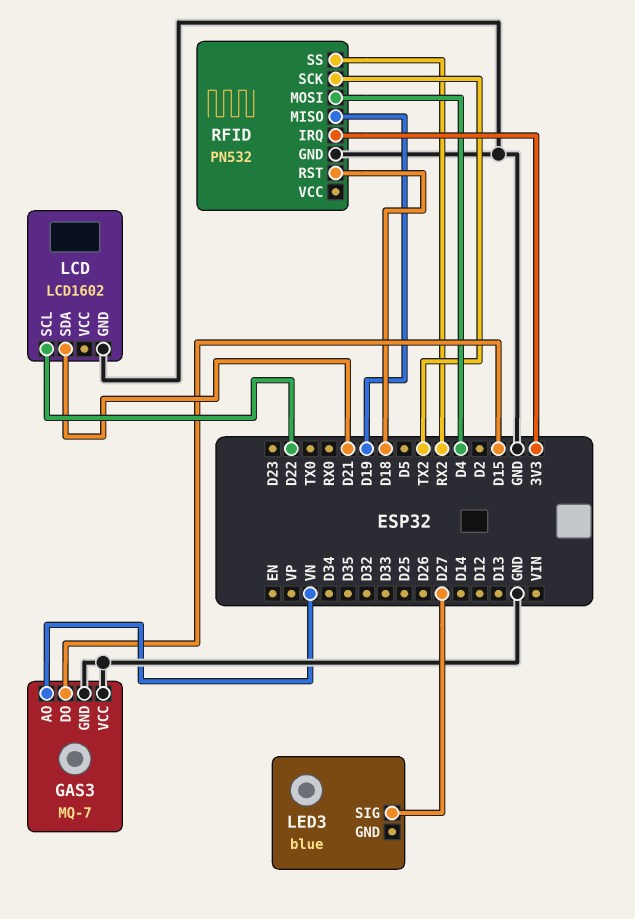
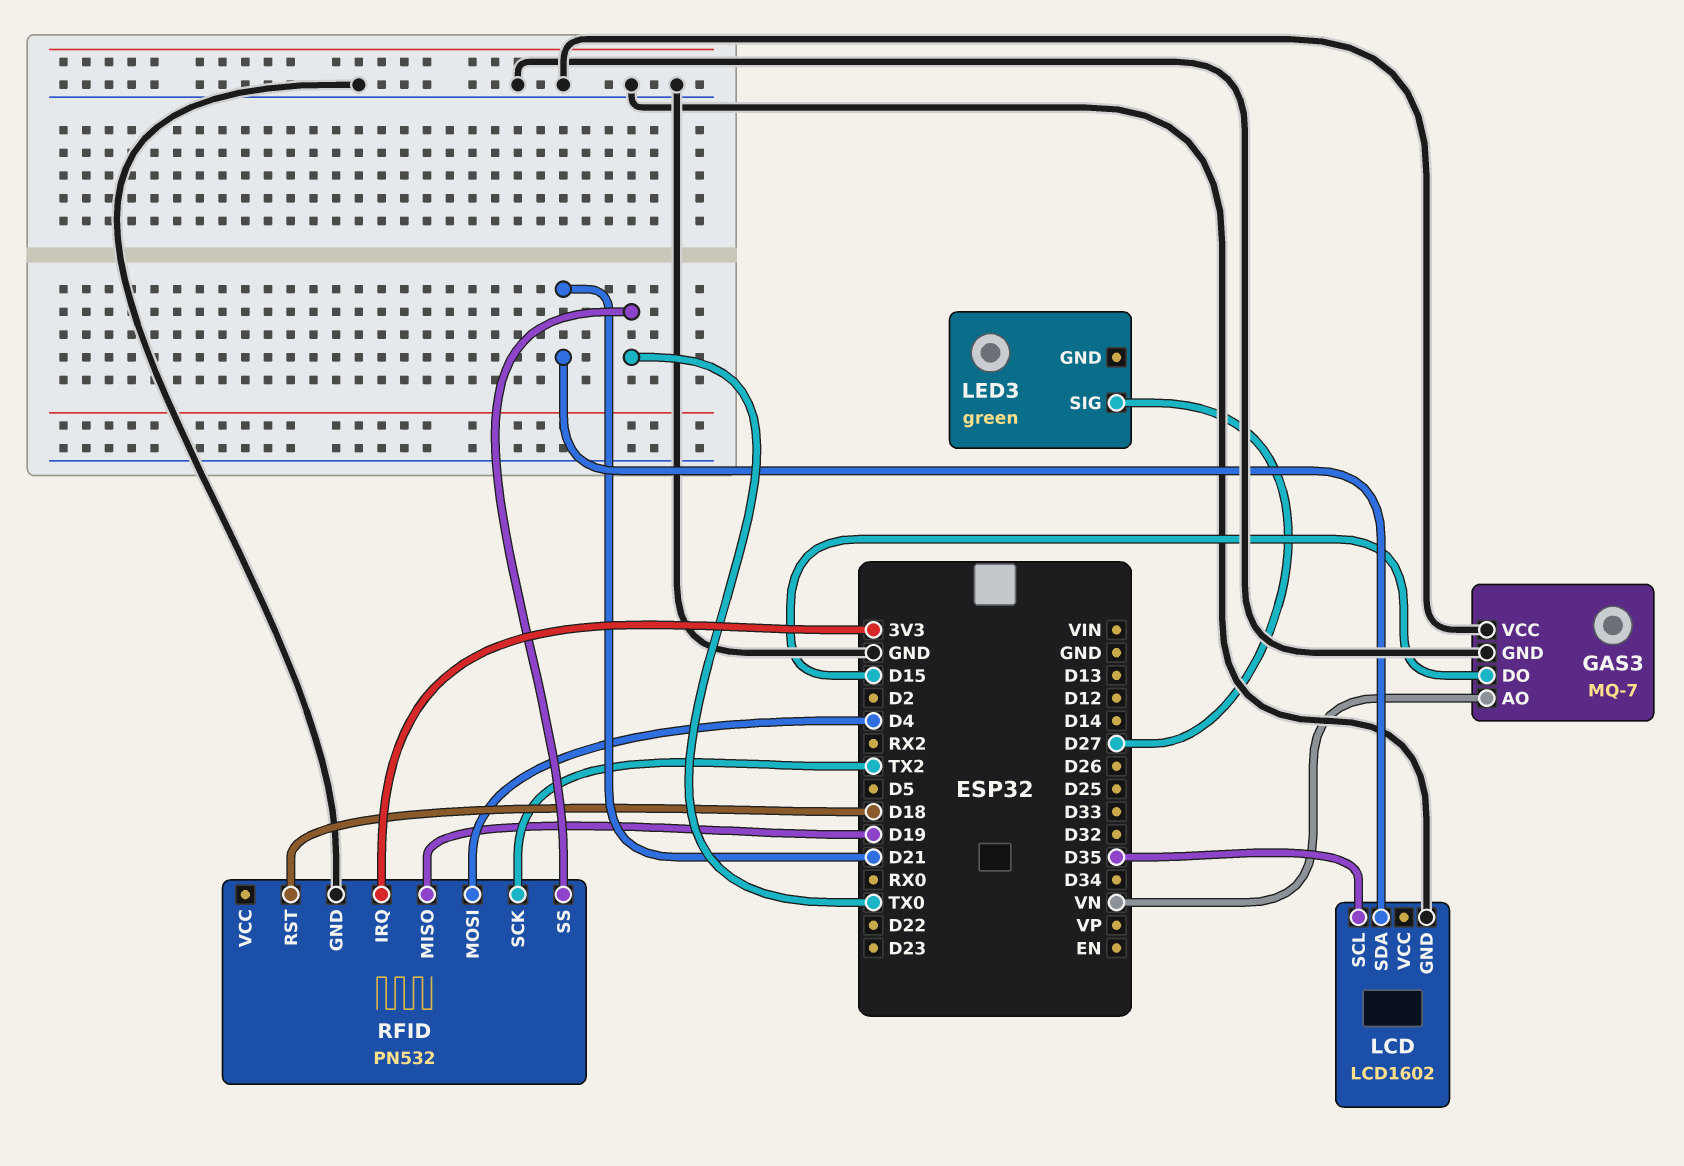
LCD pin SCL: D22 -> D35
LED3: blue -> green
RFID pin SS: RX2 -> TX0

